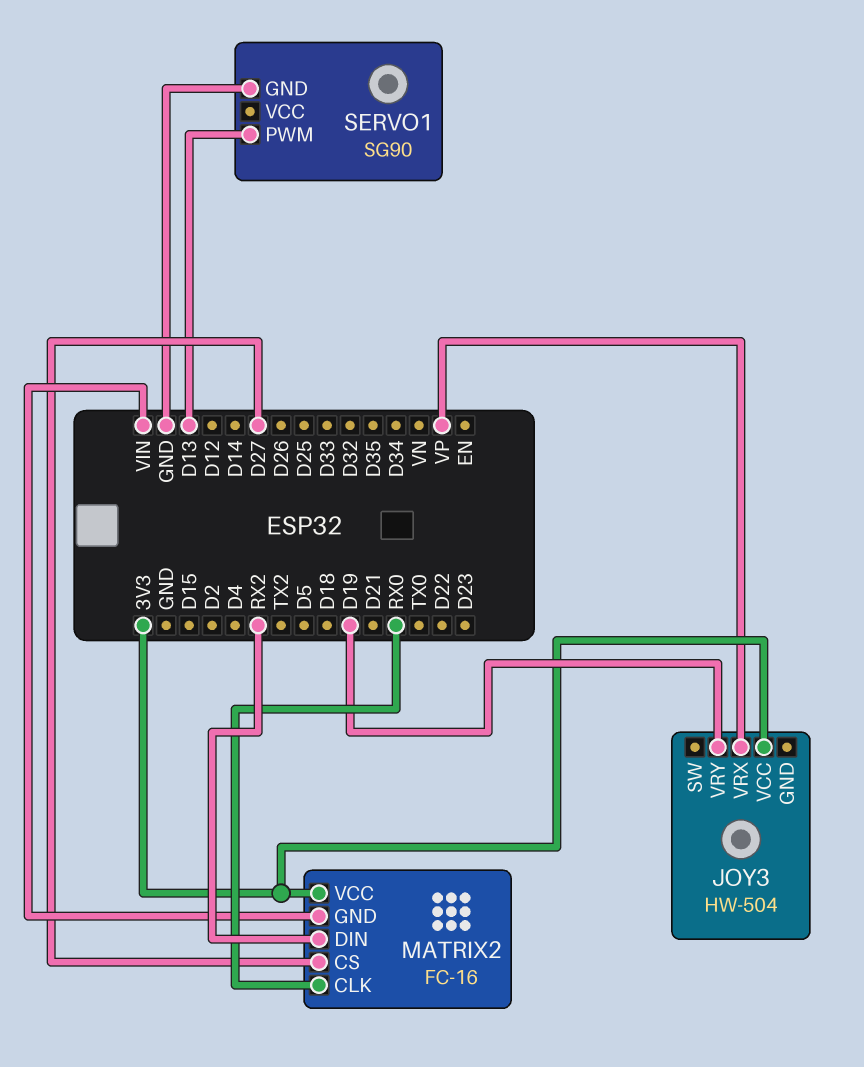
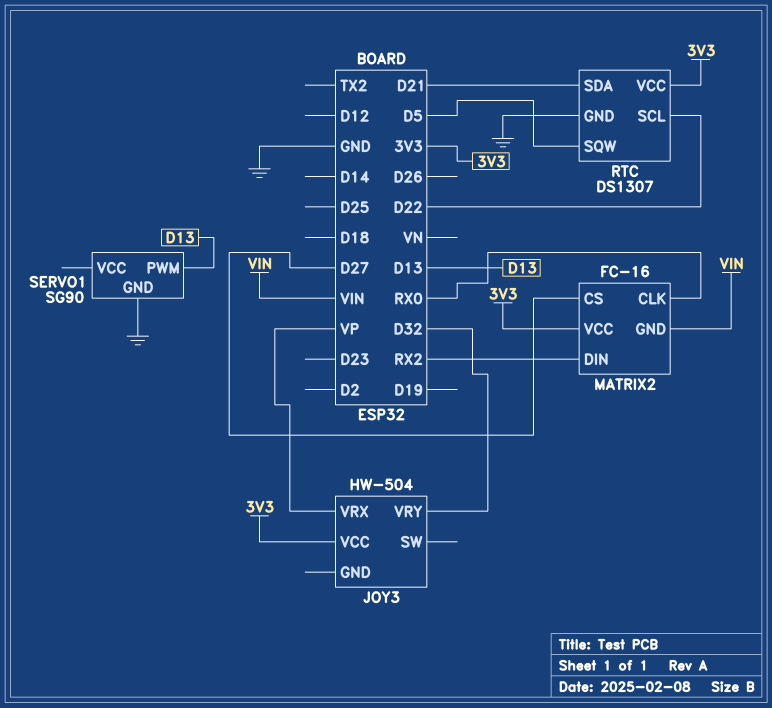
JOY3 pin VRY: D19 -> D32
RTC: none -> DS1307
RTC pin GND: none -> GND
RTC pin SCL: none -> D22
RTC pin SDA: none -> D21
RTC pin SQW: none -> D5
RTC pin VCC: none -> 3V3

